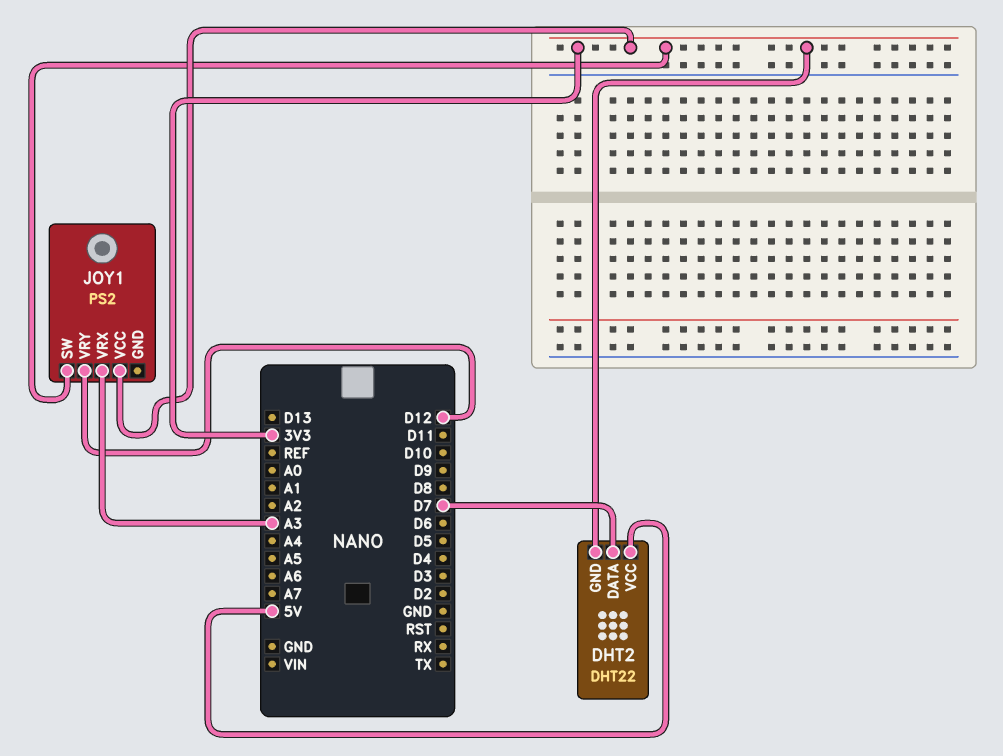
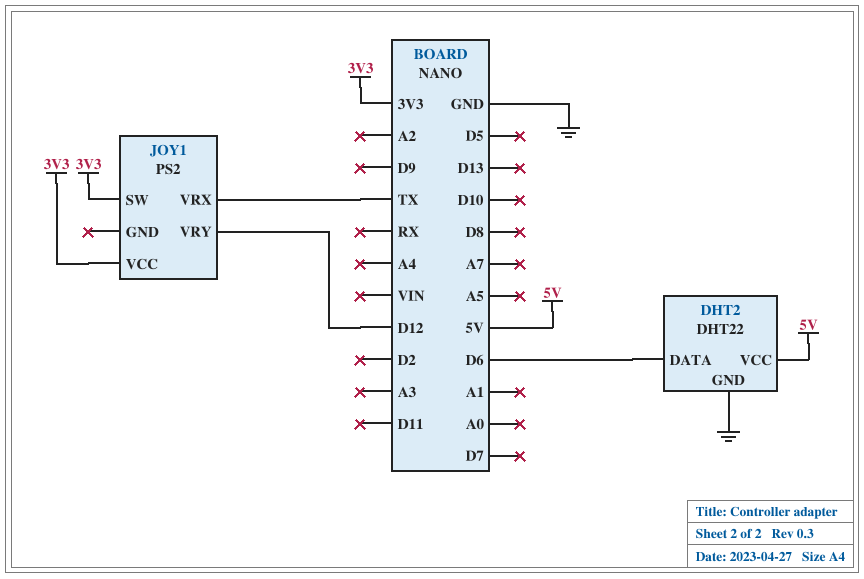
DHT2 pin DATA: D7 -> D6
DHT2 pin GND: 3V3 -> GND
JOY1 pin VRX: A3 -> TX

